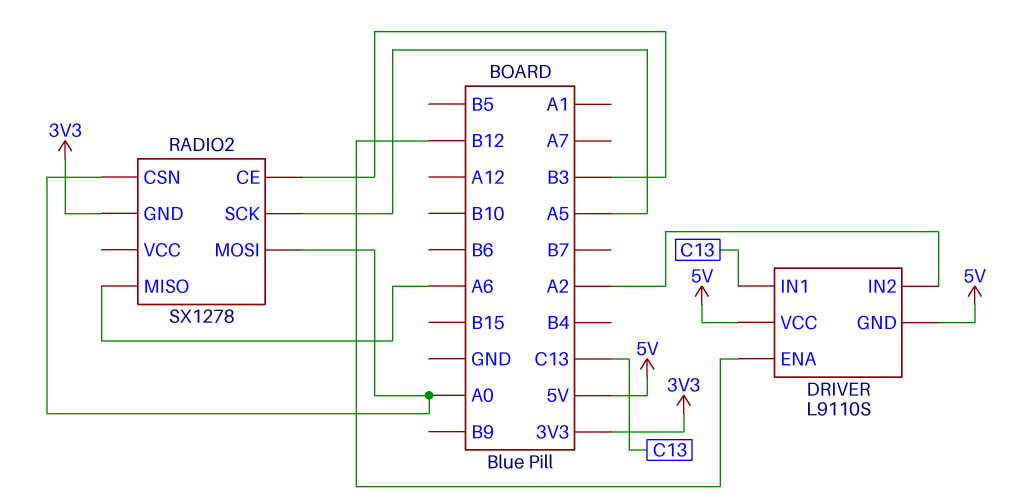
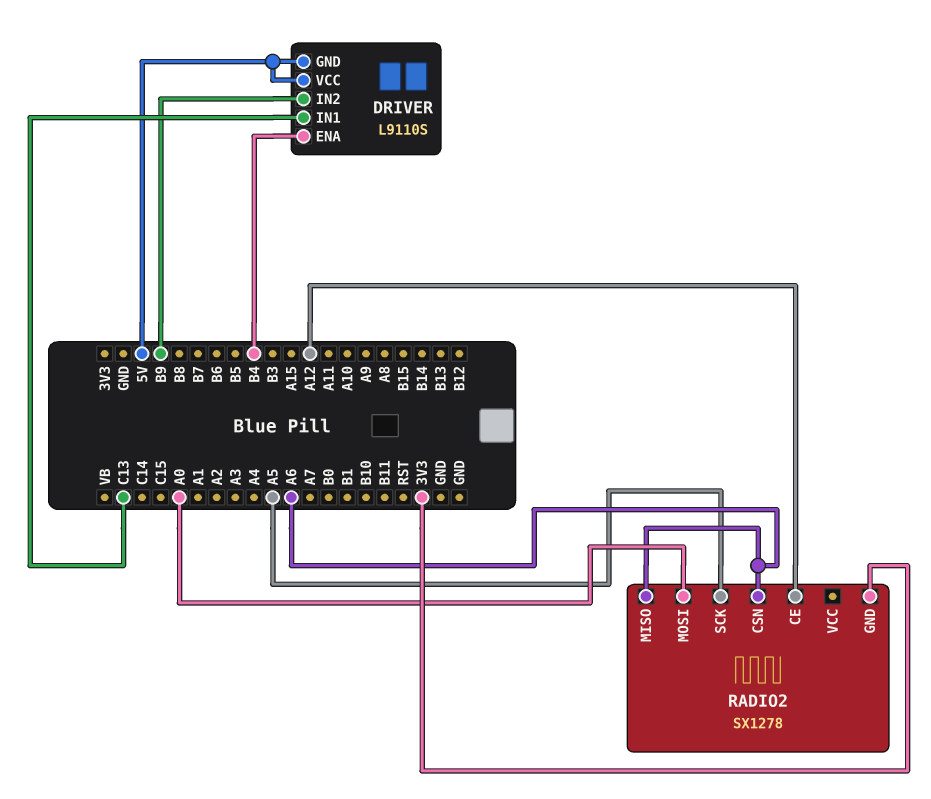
DRIVER pin ENA: B12 -> B4
DRIVER pin IN2: A2 -> B9
RADIO2 pin CE: B3 -> A12
RADIO2 pin CSN: A0 -> A6

